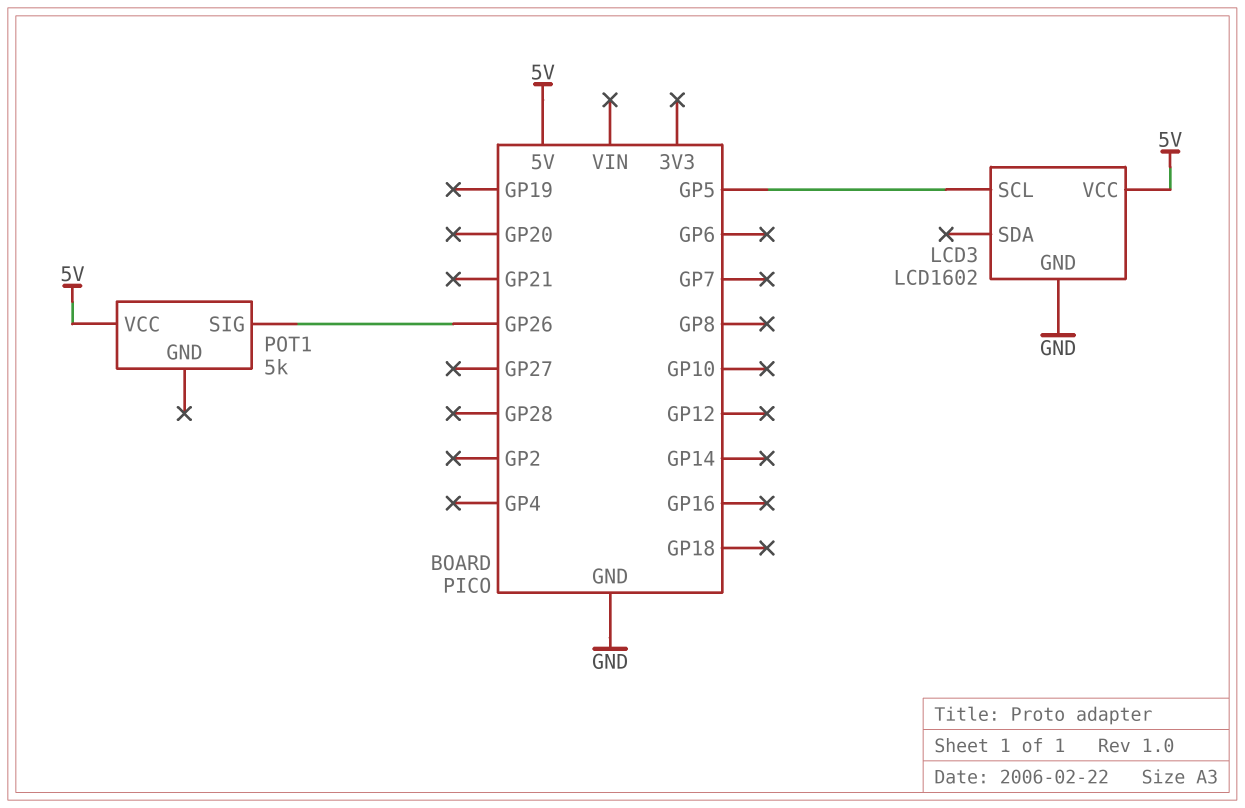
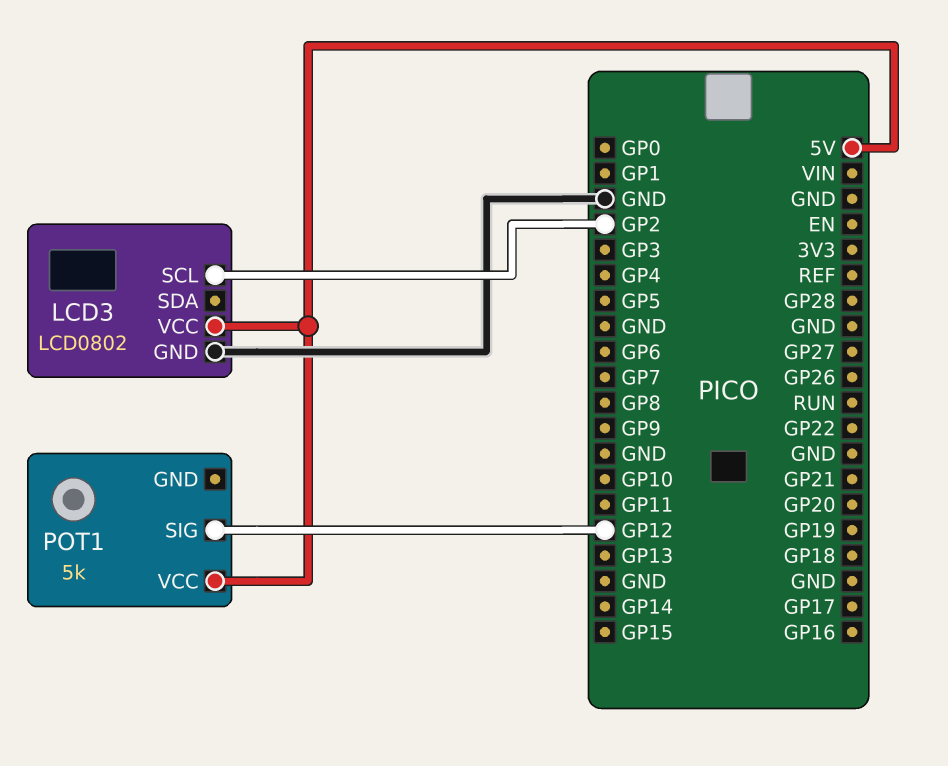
LCD3: LCD1602 -> LCD0802
LCD3 pin SCL: GP5 -> GP2
POT1 pin SIG: GP26 -> GP12

